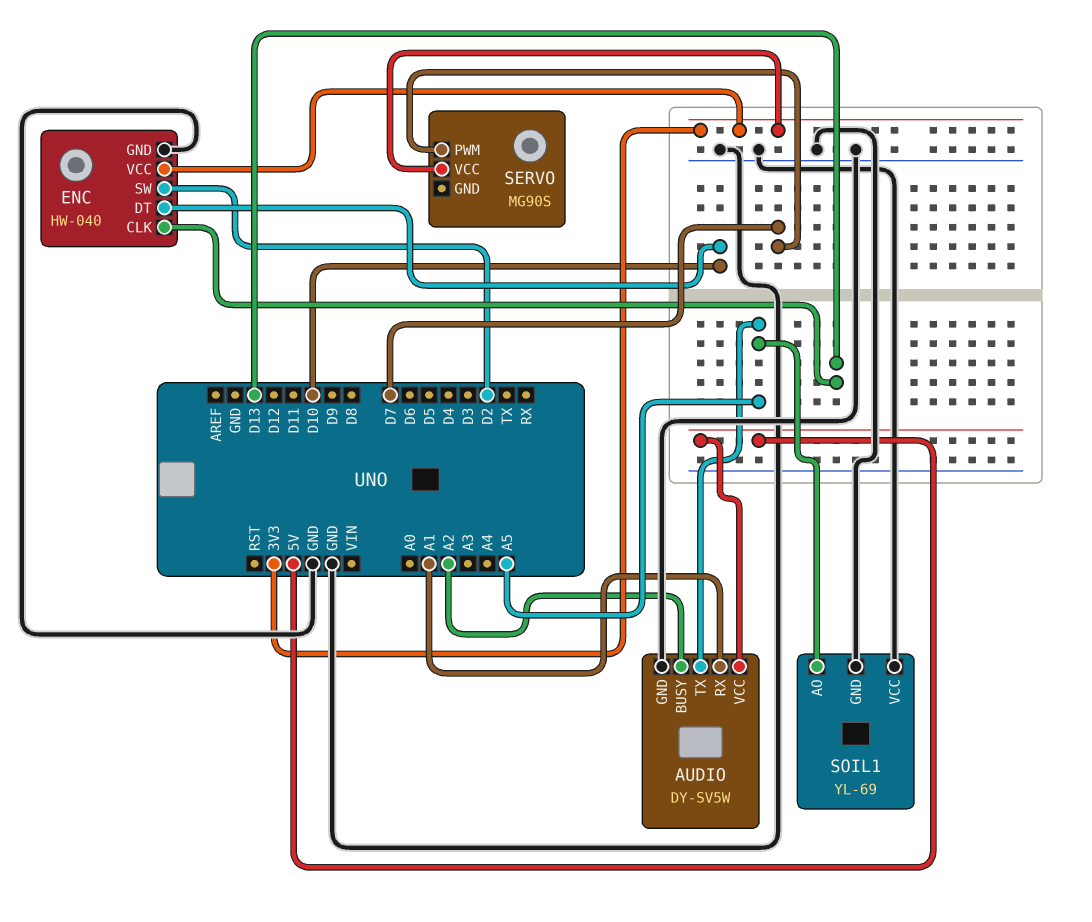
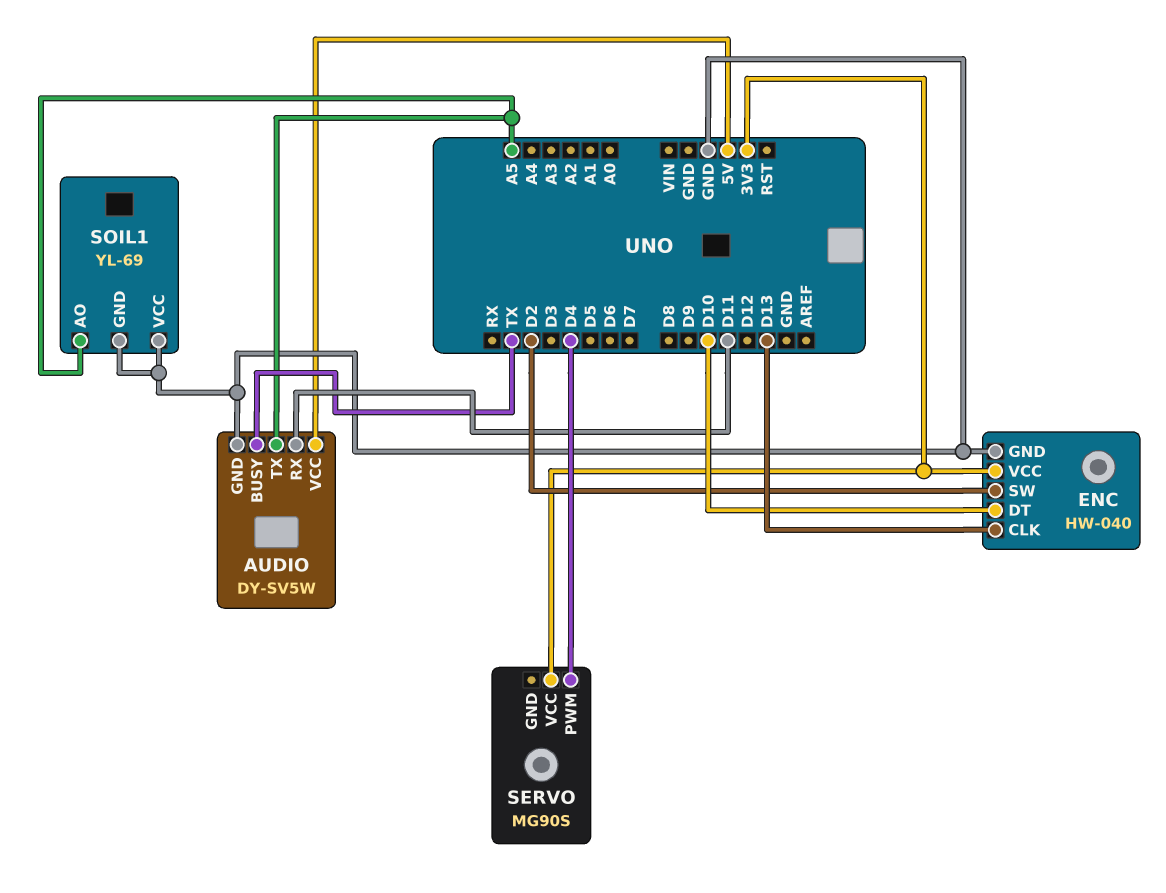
AUDIO pin BUSY: A2 -> TX
AUDIO pin RX: A1 -> D11
SERVO pin PWM: D7 -> D4

